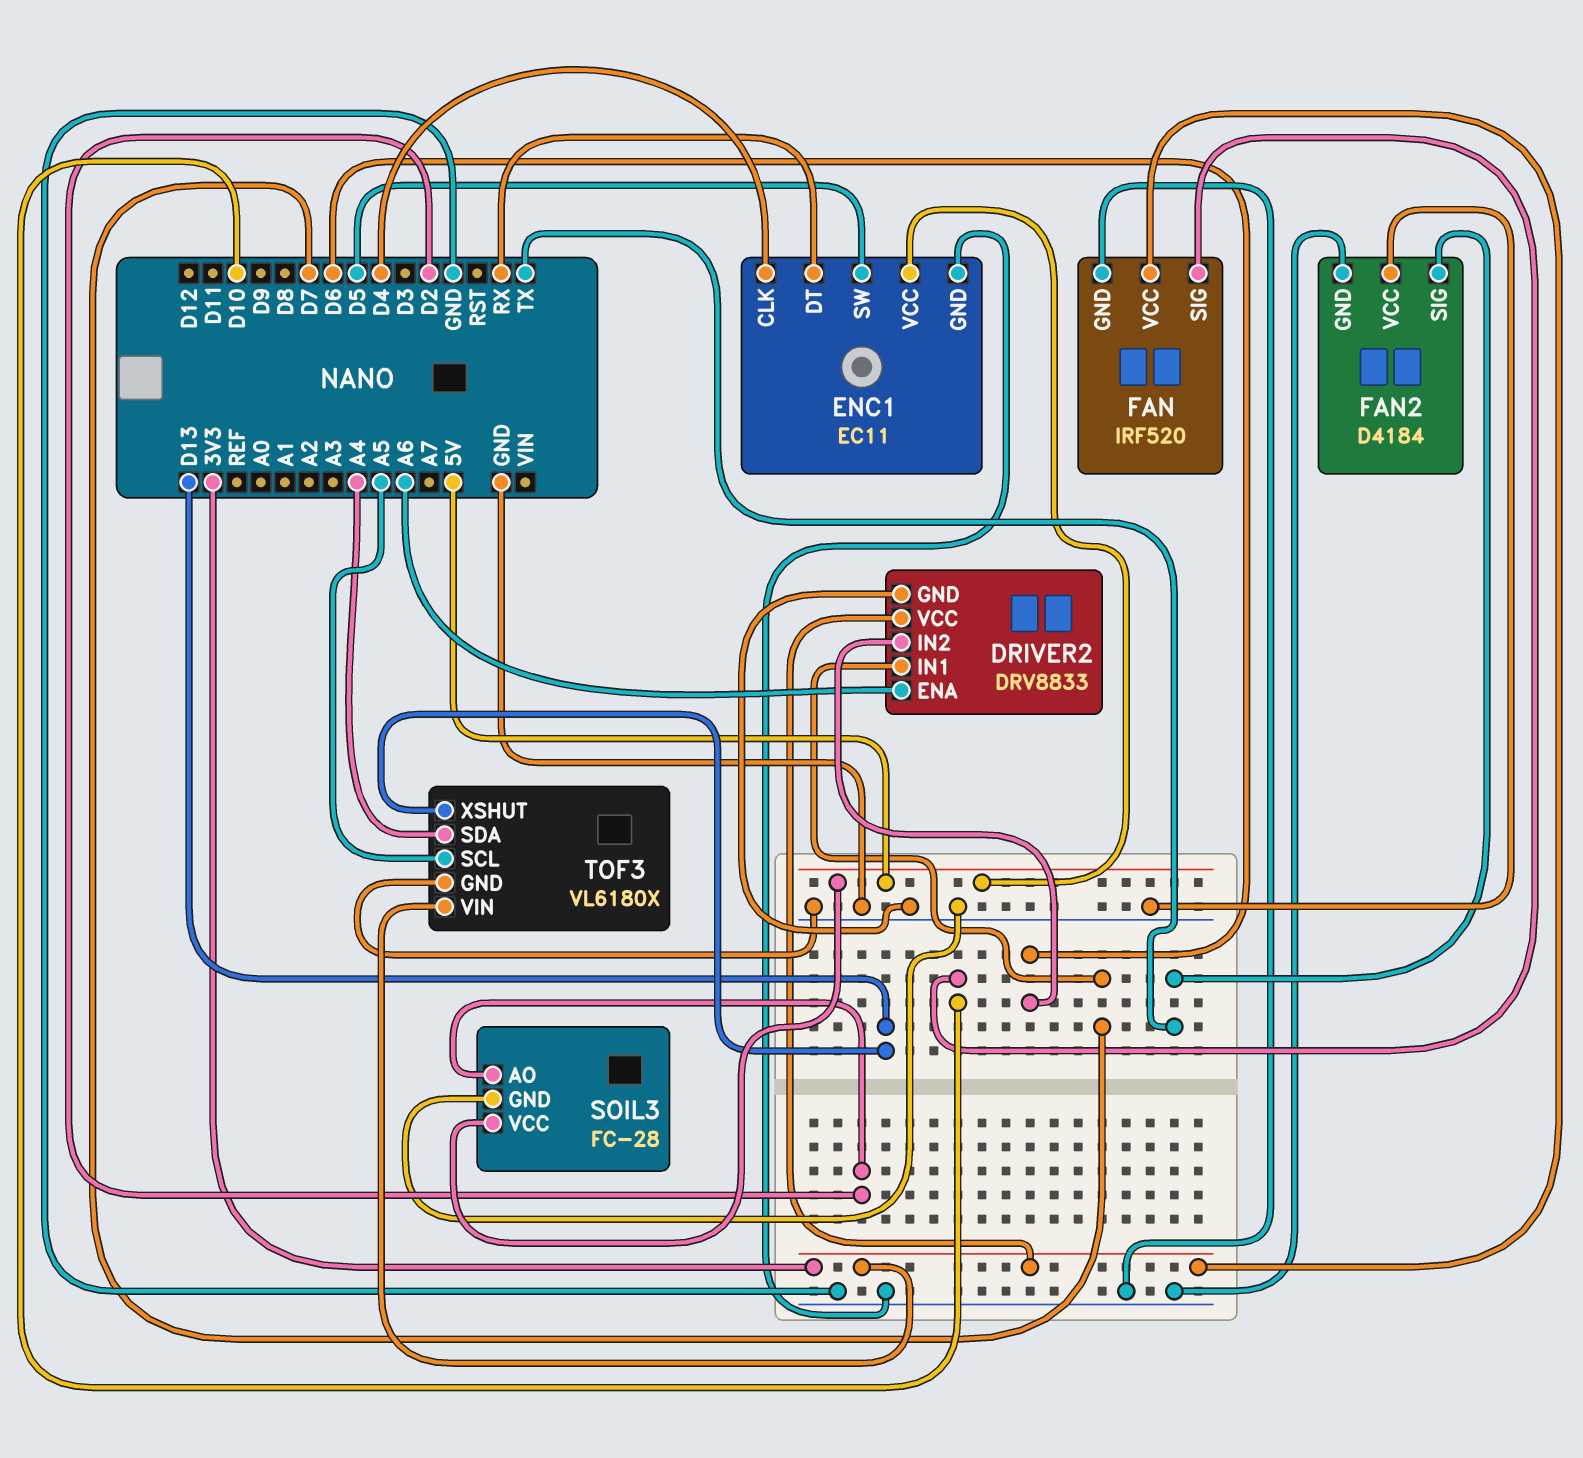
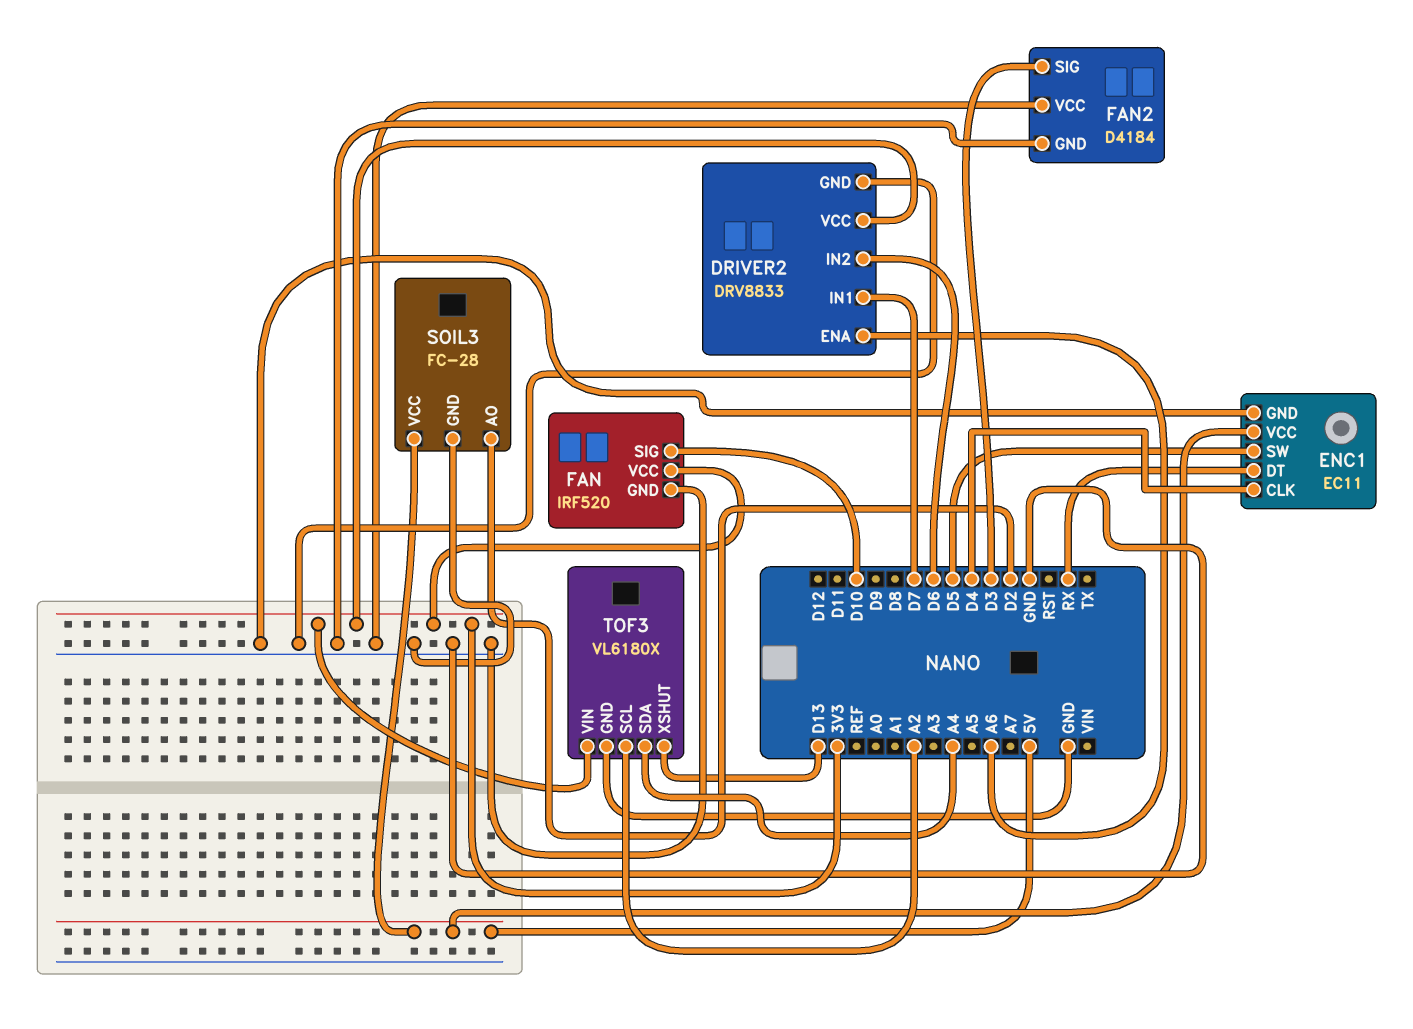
FAN2 pin SIG: TX -> D3
TOF3 pin SCL: A5 -> A2

